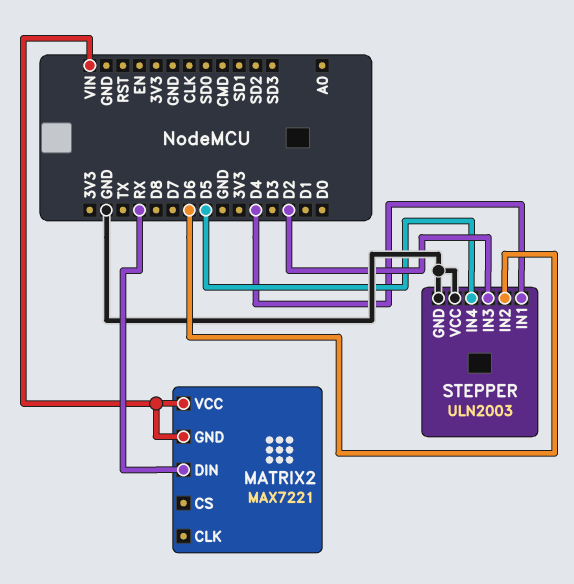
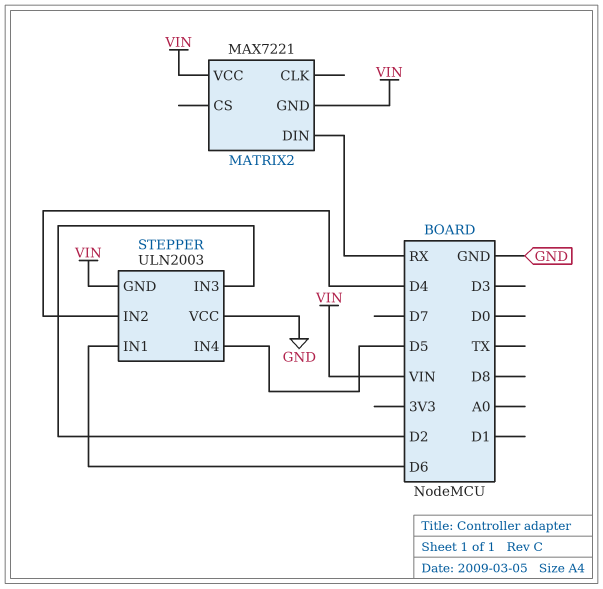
STEPPER pin GND: GND -> VIN
STEPPER pin IN1: D4 -> D6
STEPPER pin IN2: D6 -> D4

